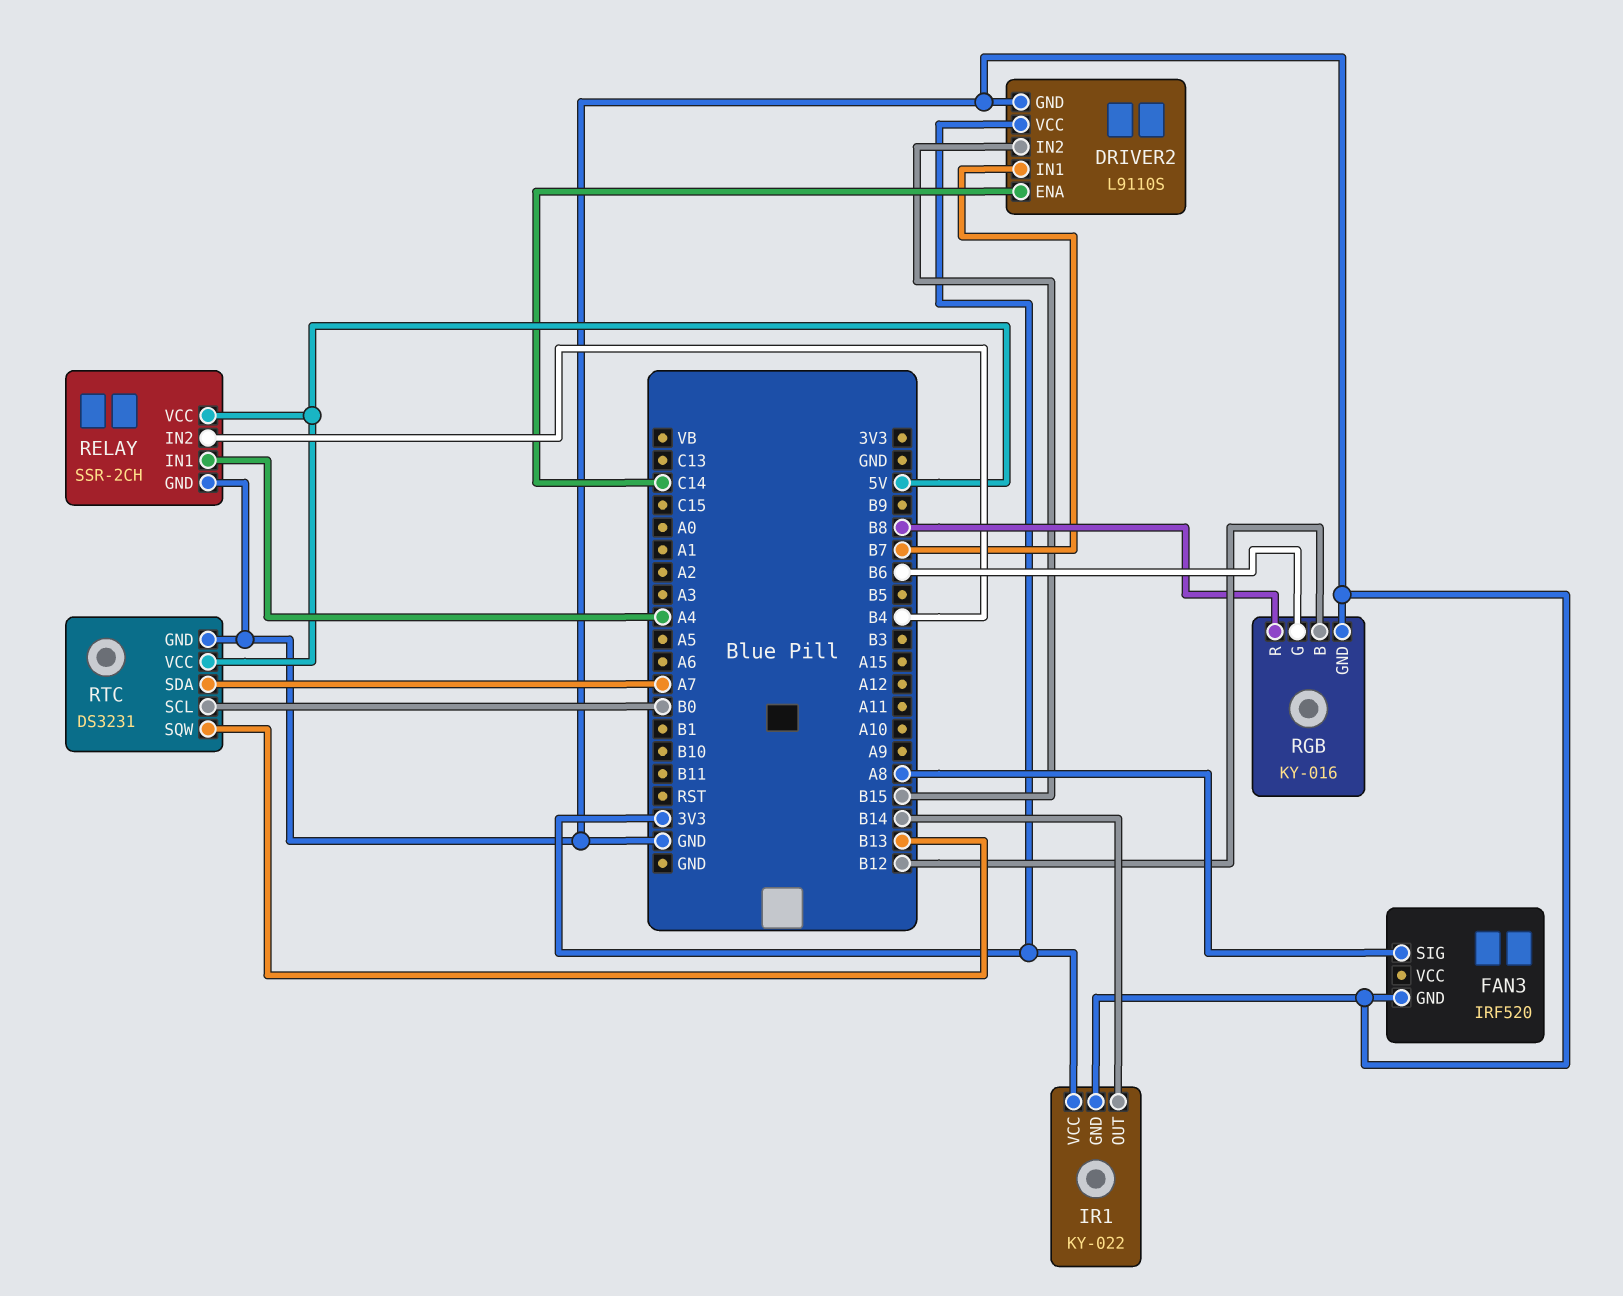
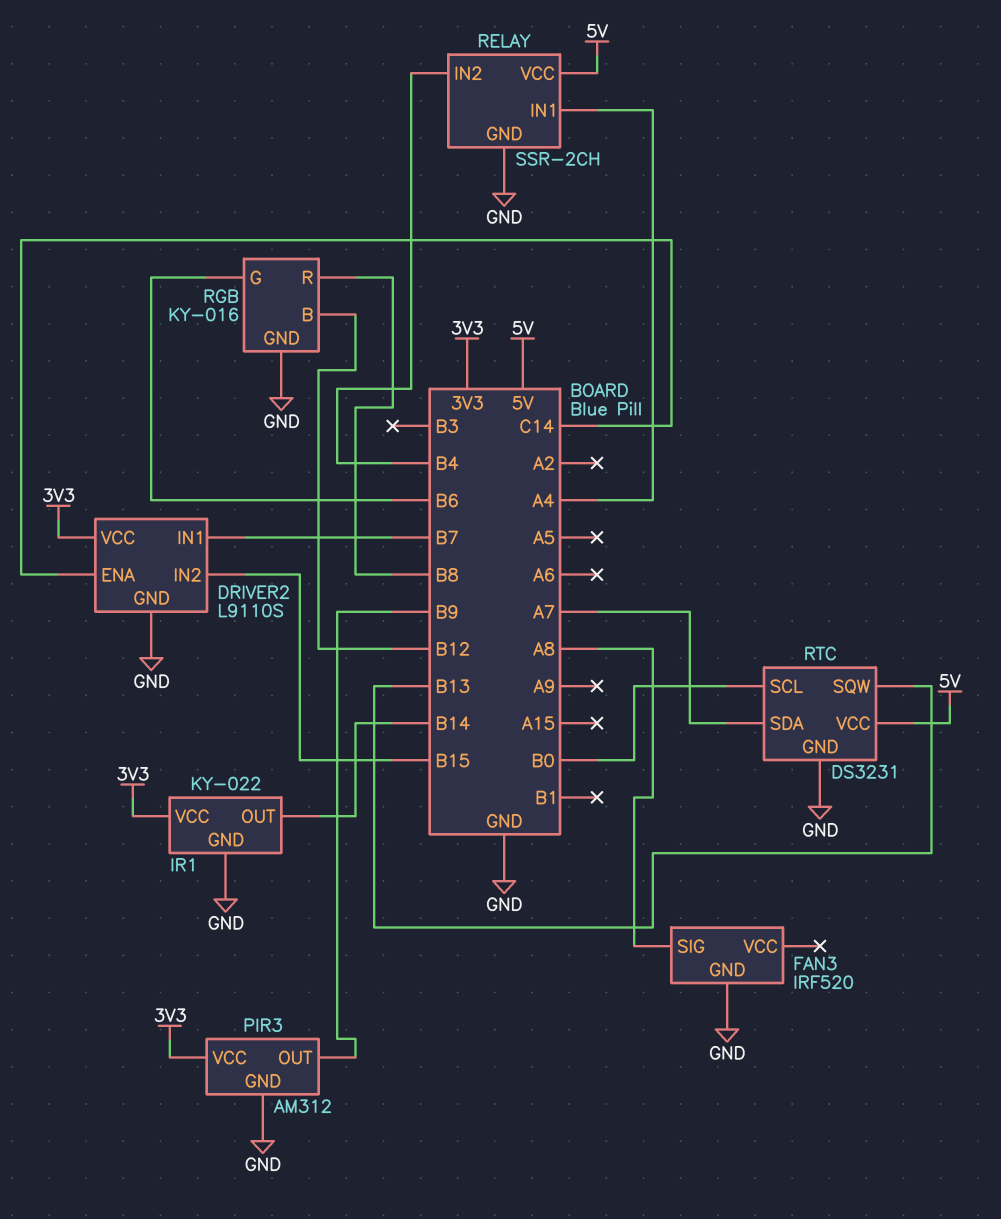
PIR3: none -> AM312
PIR3 pin GND: none -> GND
PIR3 pin OUT: none -> B9
PIR3 pin VCC: none -> 3V3

